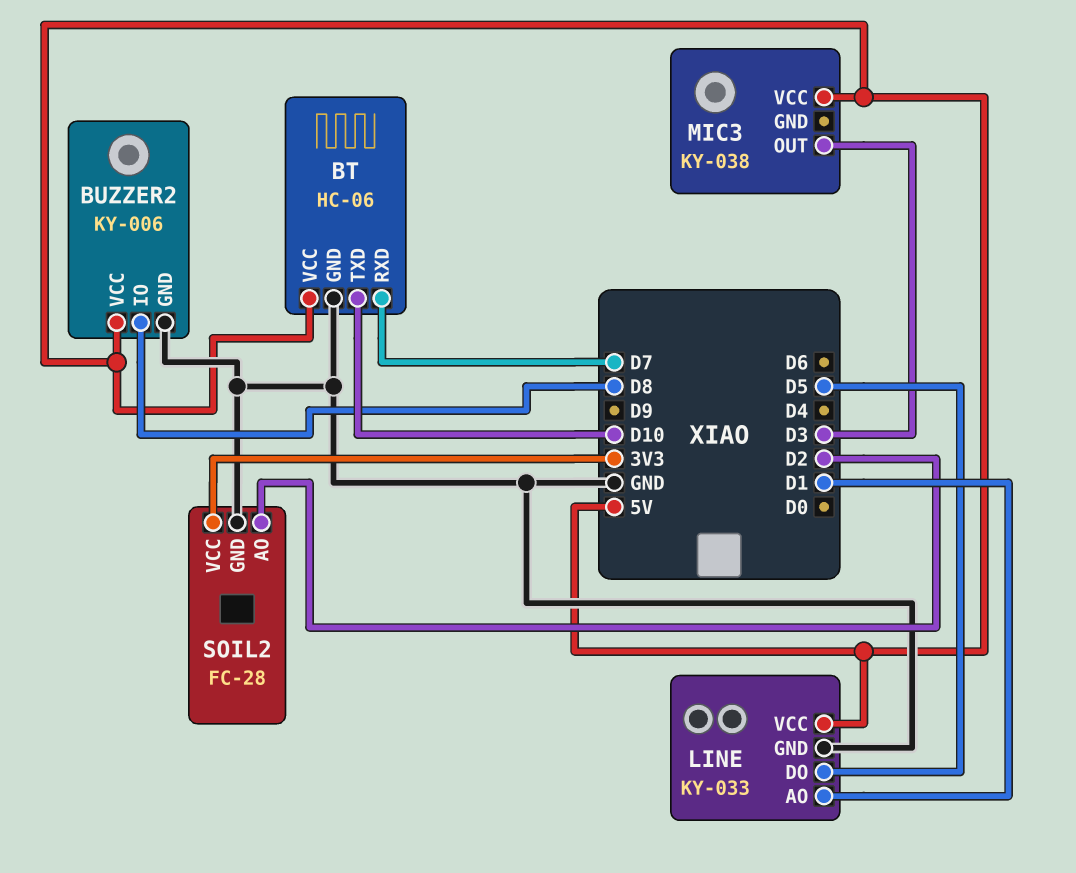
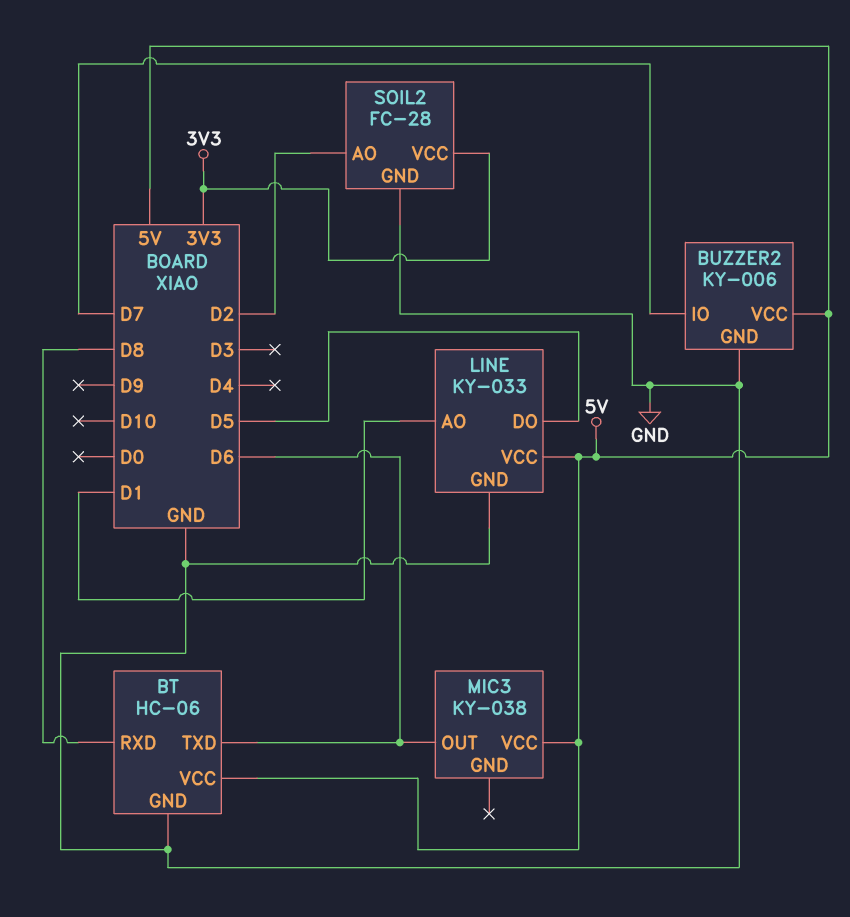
BT pin RXD: D7 -> D8
BT pin TXD: D10 -> D6
BUZZER2 pin IO: D8 -> D7
MIC3 pin OUT: D3 -> D6

